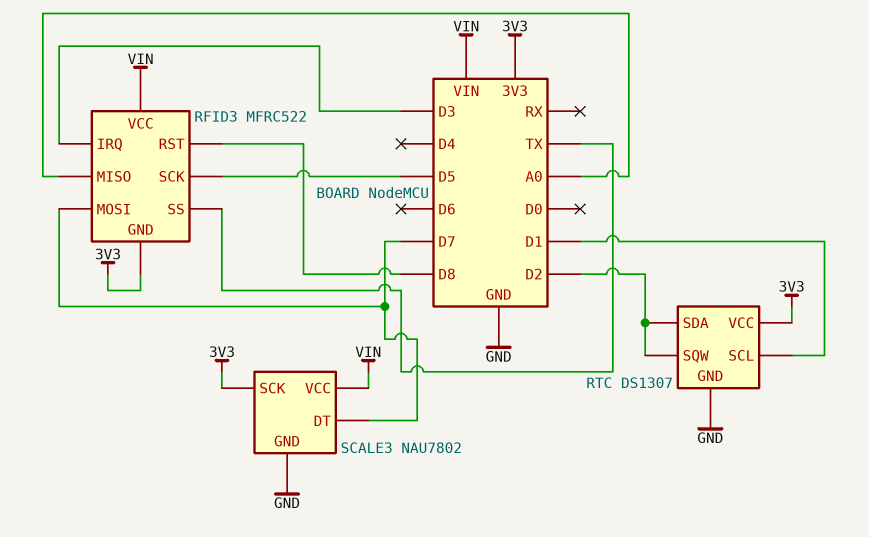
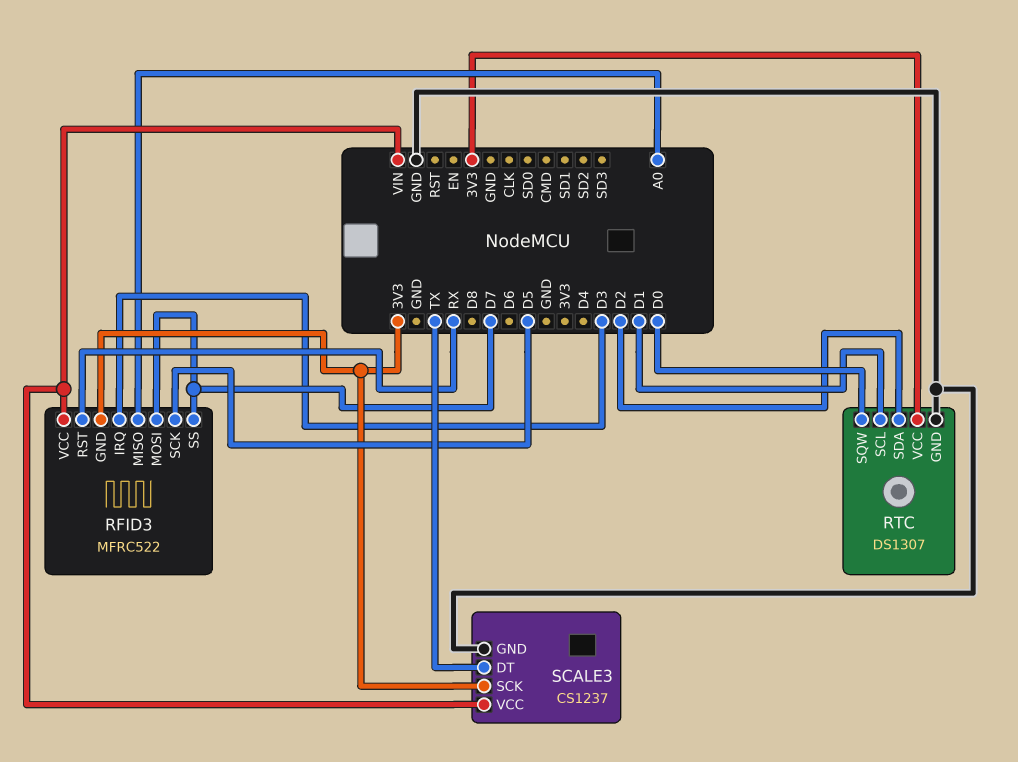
RFID3 pin RST: D8 -> RX
RFID3 pin SS: TX -> D7
RTC pin SQW: D2 -> D0
SCALE3: NAU7802 -> CS1237
SCALE3 pin DT: D7 -> TX

